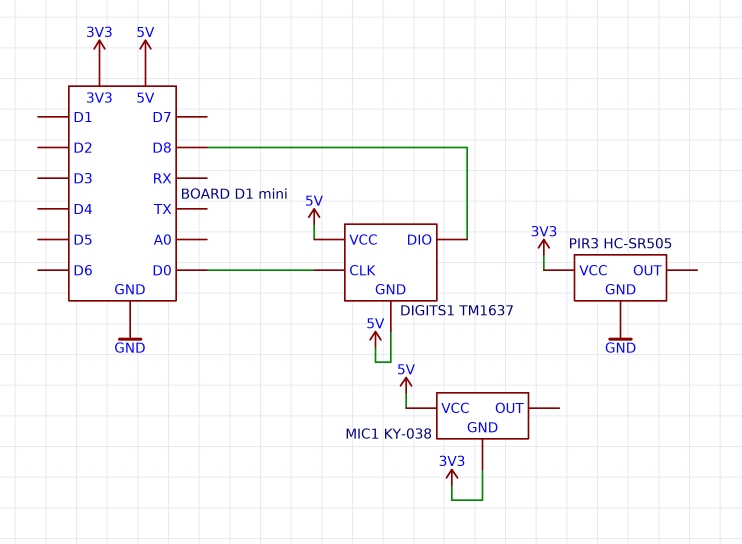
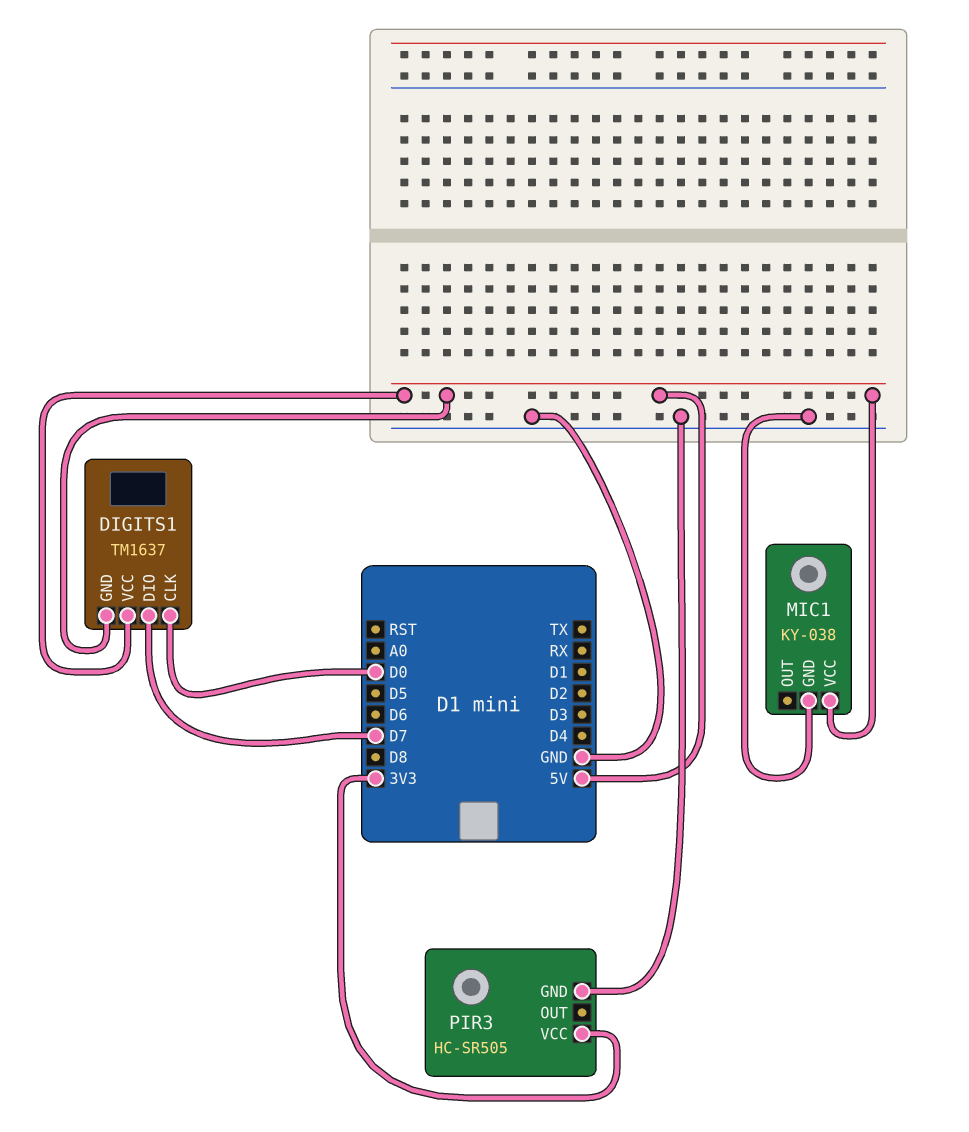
DIGITS1 pin DIO: D8 -> D7
MIC1 pin GND: 3V3 -> GND

